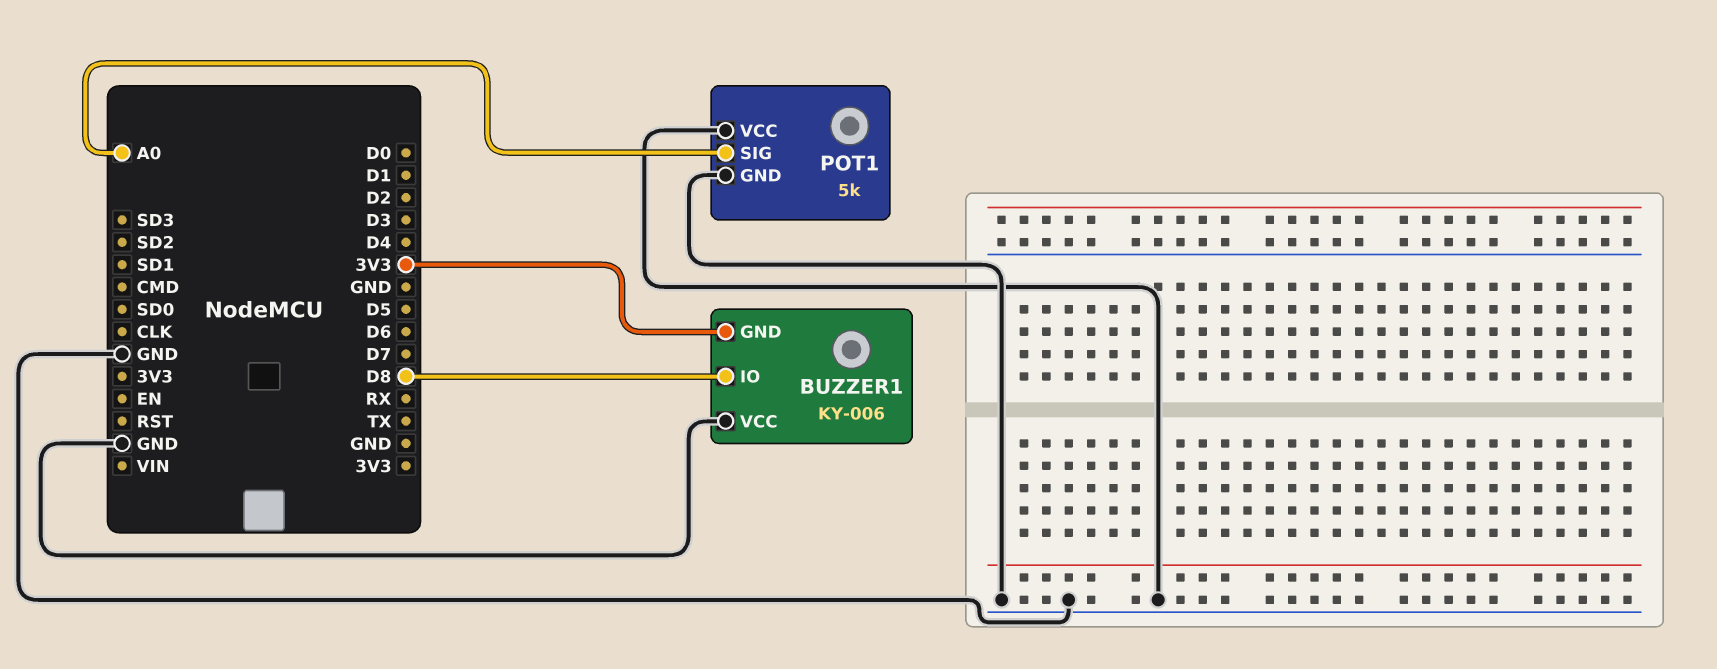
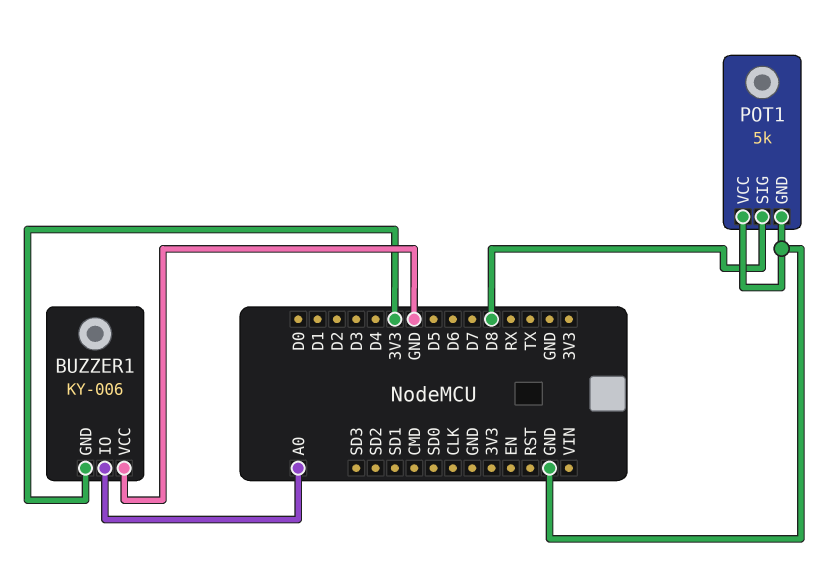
BUZZER1 pin IO: D8 -> A0
POT1 pin SIG: A0 -> D8

